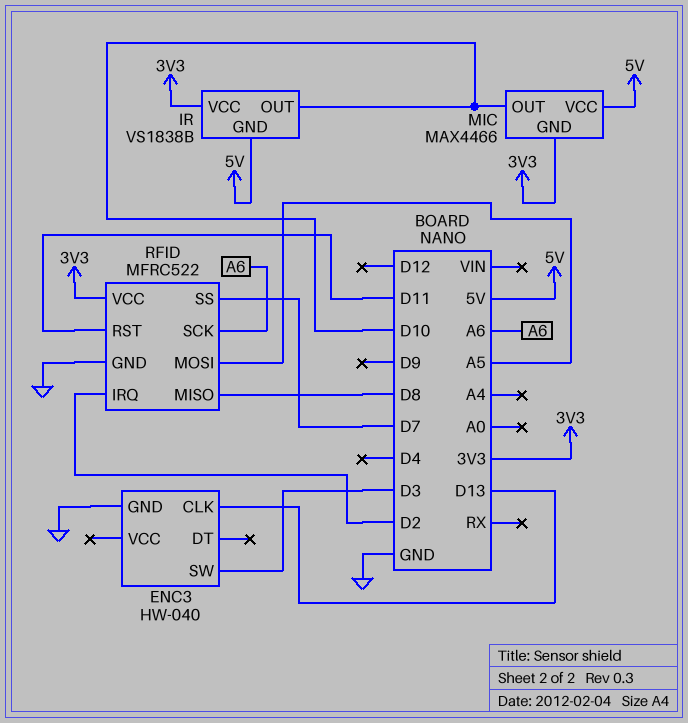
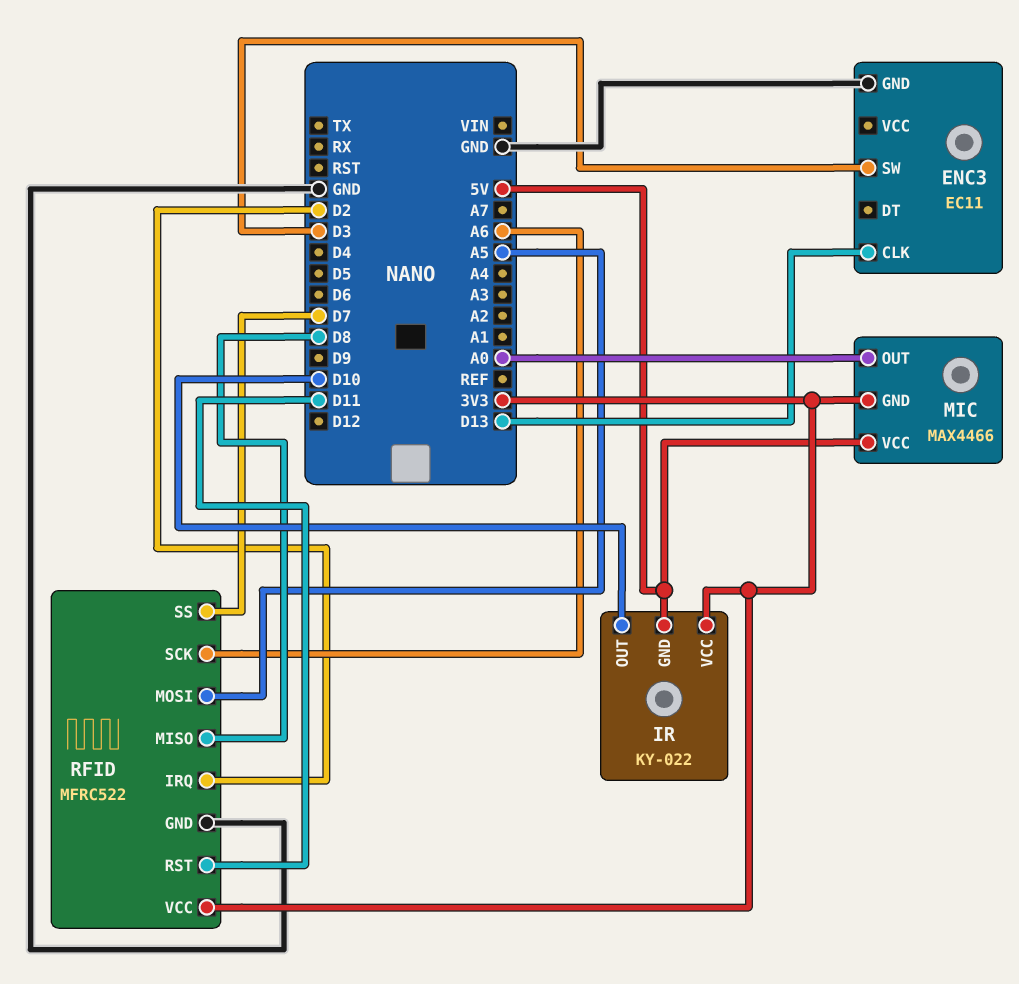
ENC3: HW-040 -> EC11
IR: VS1838B -> KY-022
MIC pin OUT: D10 -> A0

